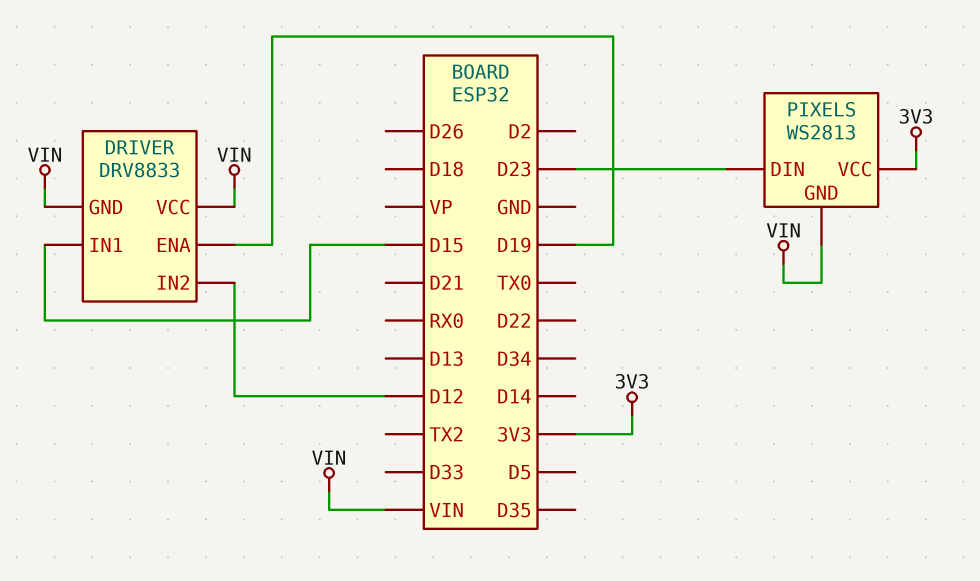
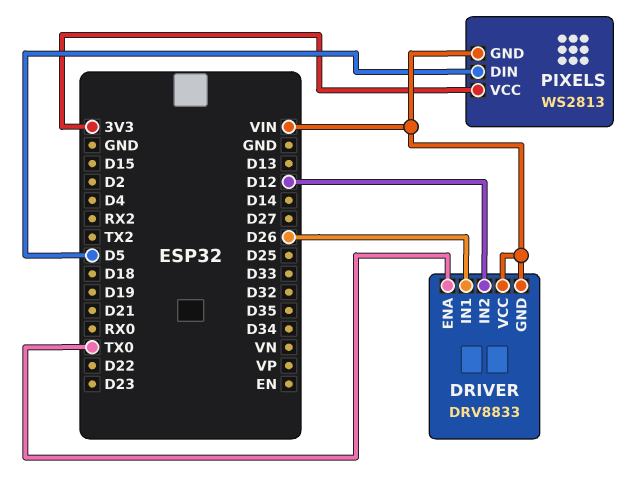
DRIVER pin ENA: D19 -> TX0
DRIVER pin IN1: D15 -> D26
PIXELS pin DIN: D23 -> D5

